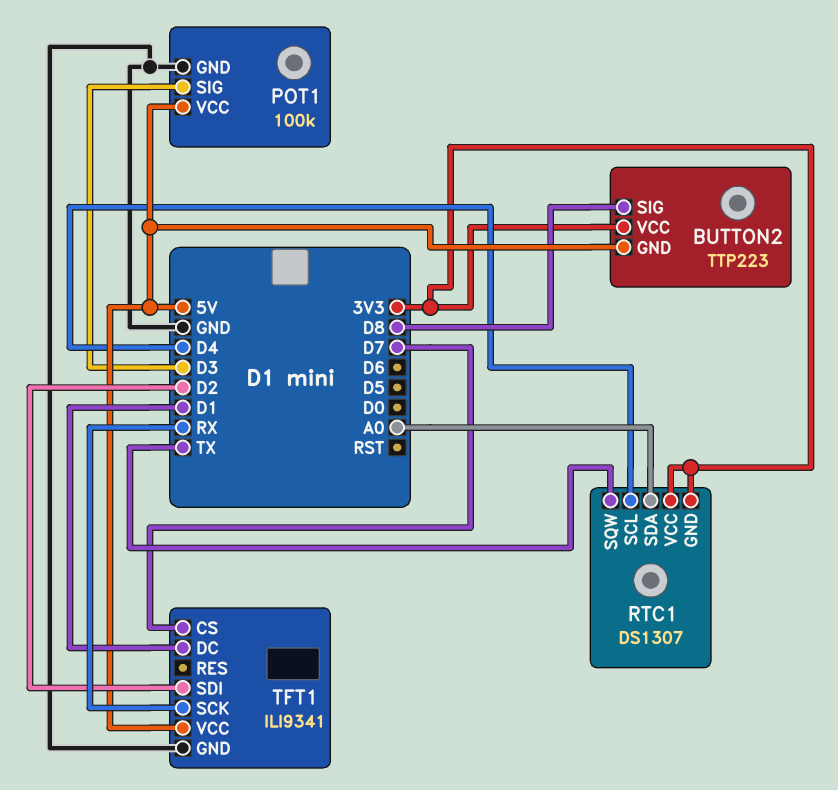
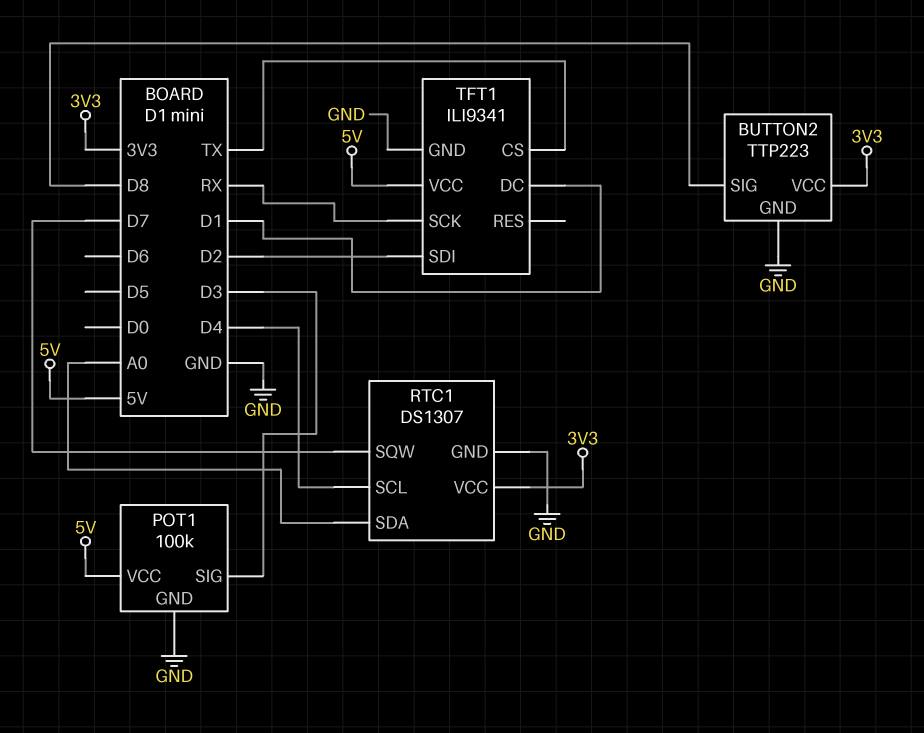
BUTTON2 pin GND: 5V -> GND
RTC1 pin GND: 3V3 -> GND
RTC1 pin SQW: TX -> D7
TFT1 pin CS: D7 -> TX

